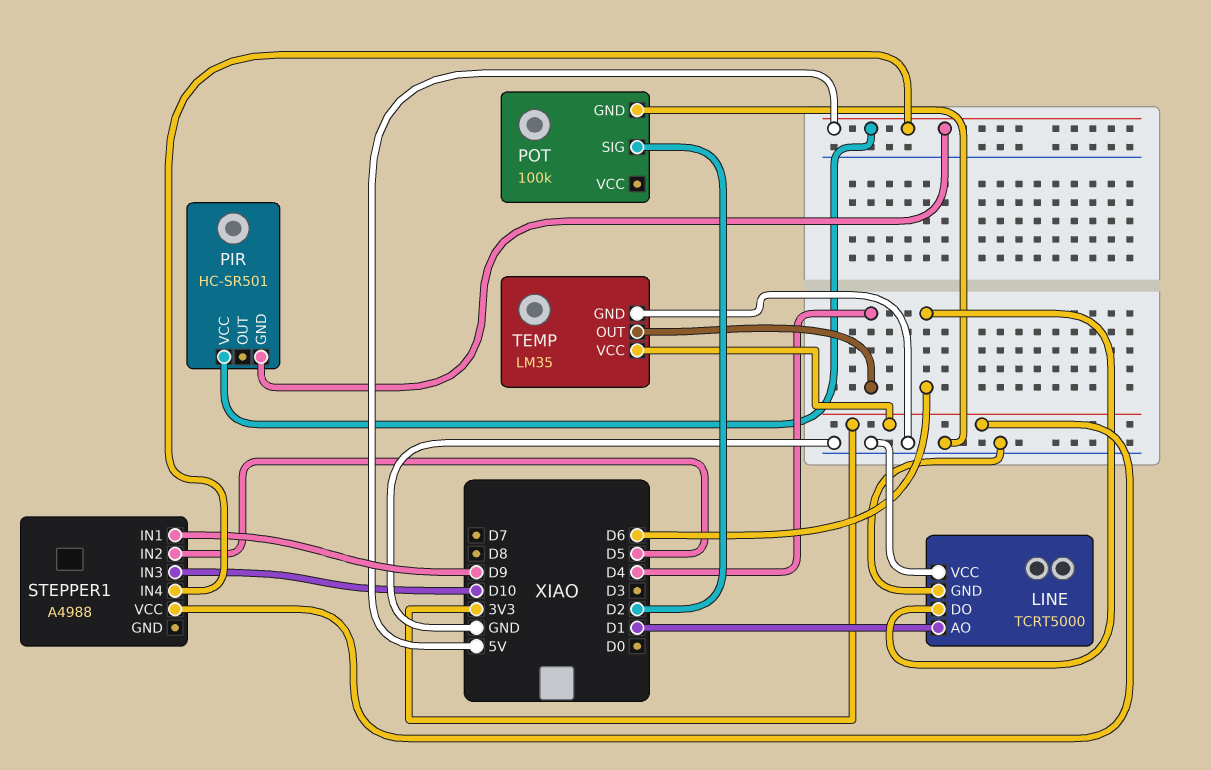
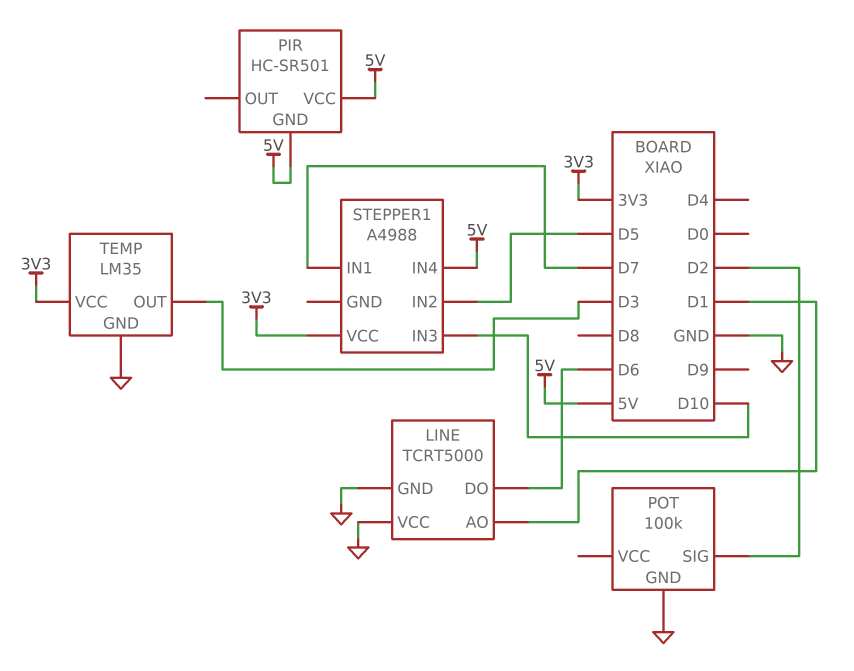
STEPPER1 pin IN1: D9 -> D7
TEMP pin OUT: D4 -> D3

